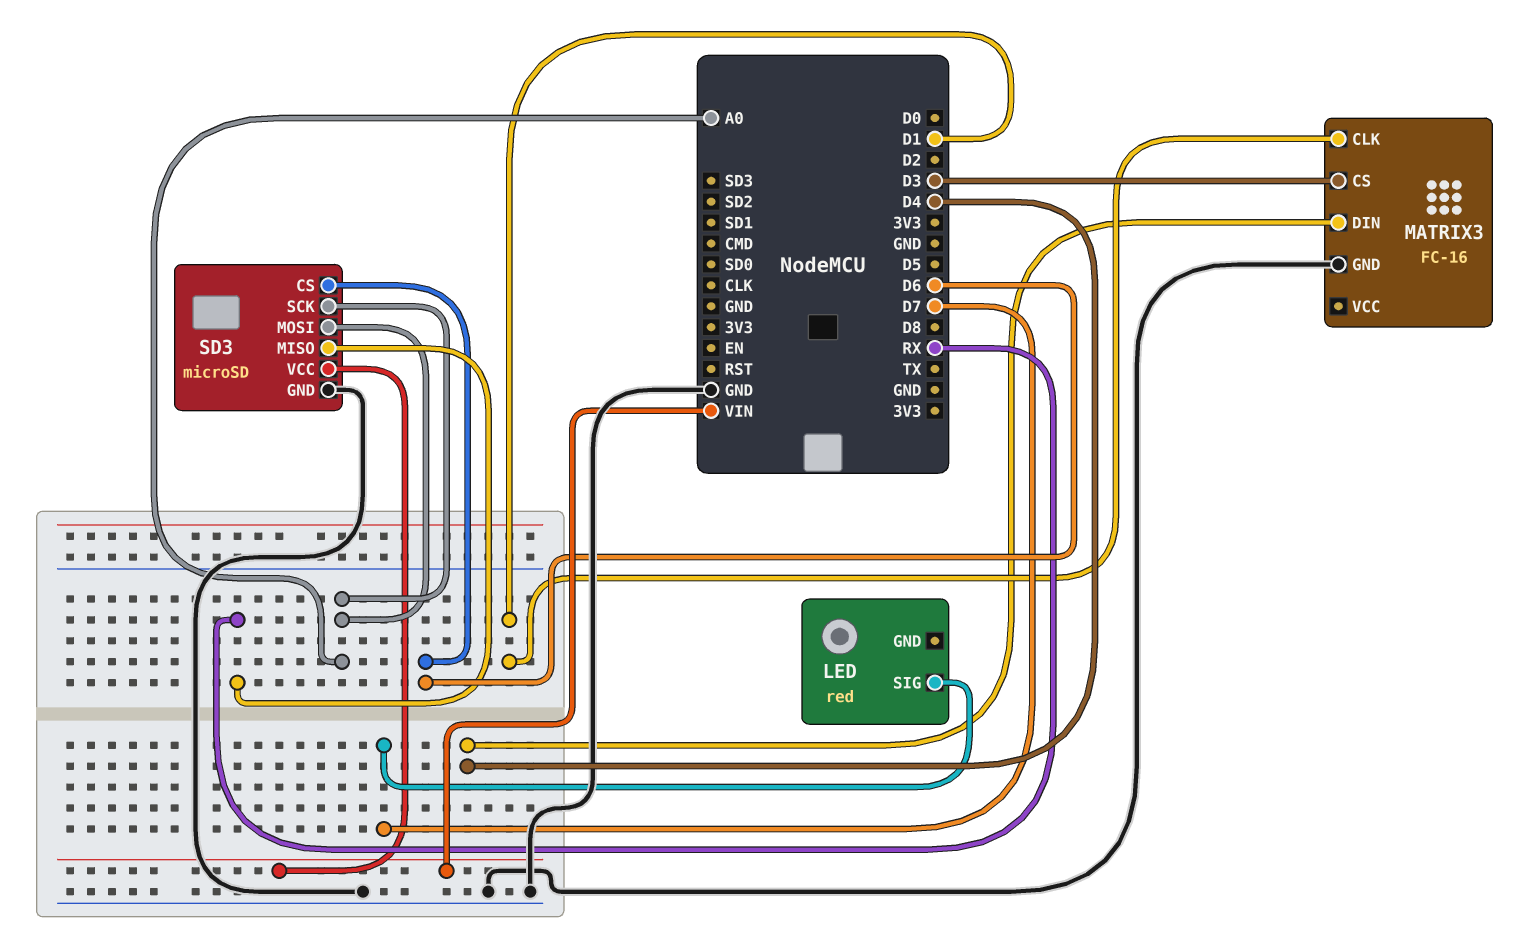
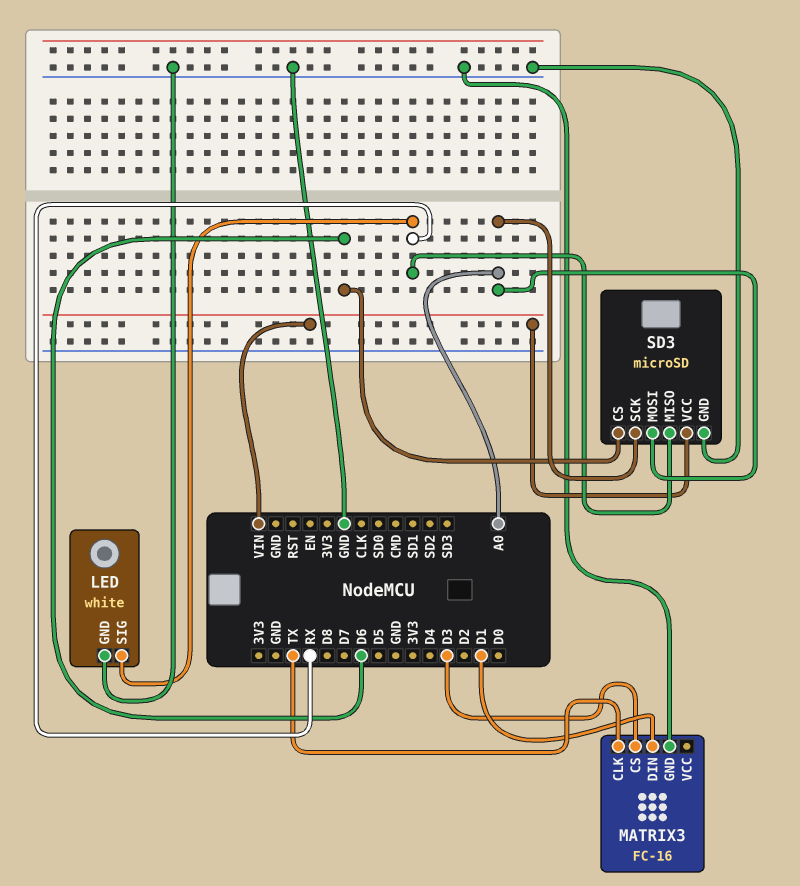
LED: red -> white
LED pin GND: none -> GND
LED pin SIG: D7 -> RX
MATRIX3 pin CLK: D1 -> TX
MATRIX3 pin DIN: D4 -> D1

